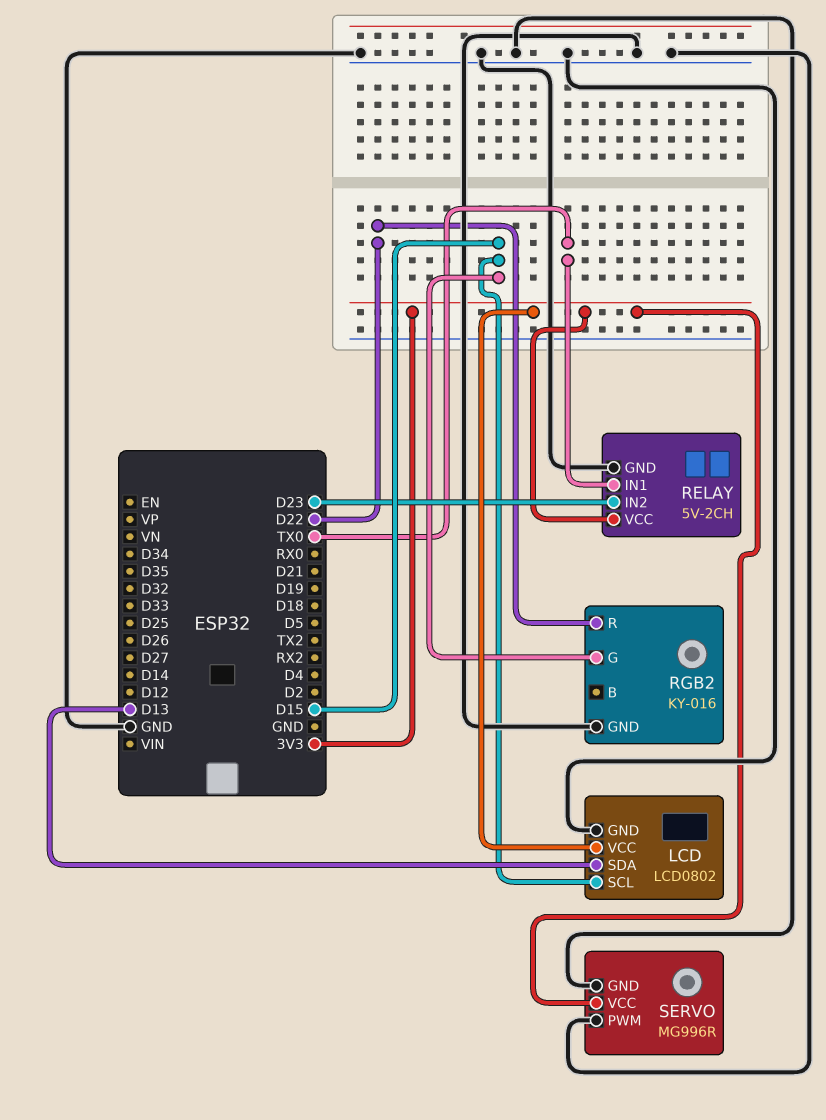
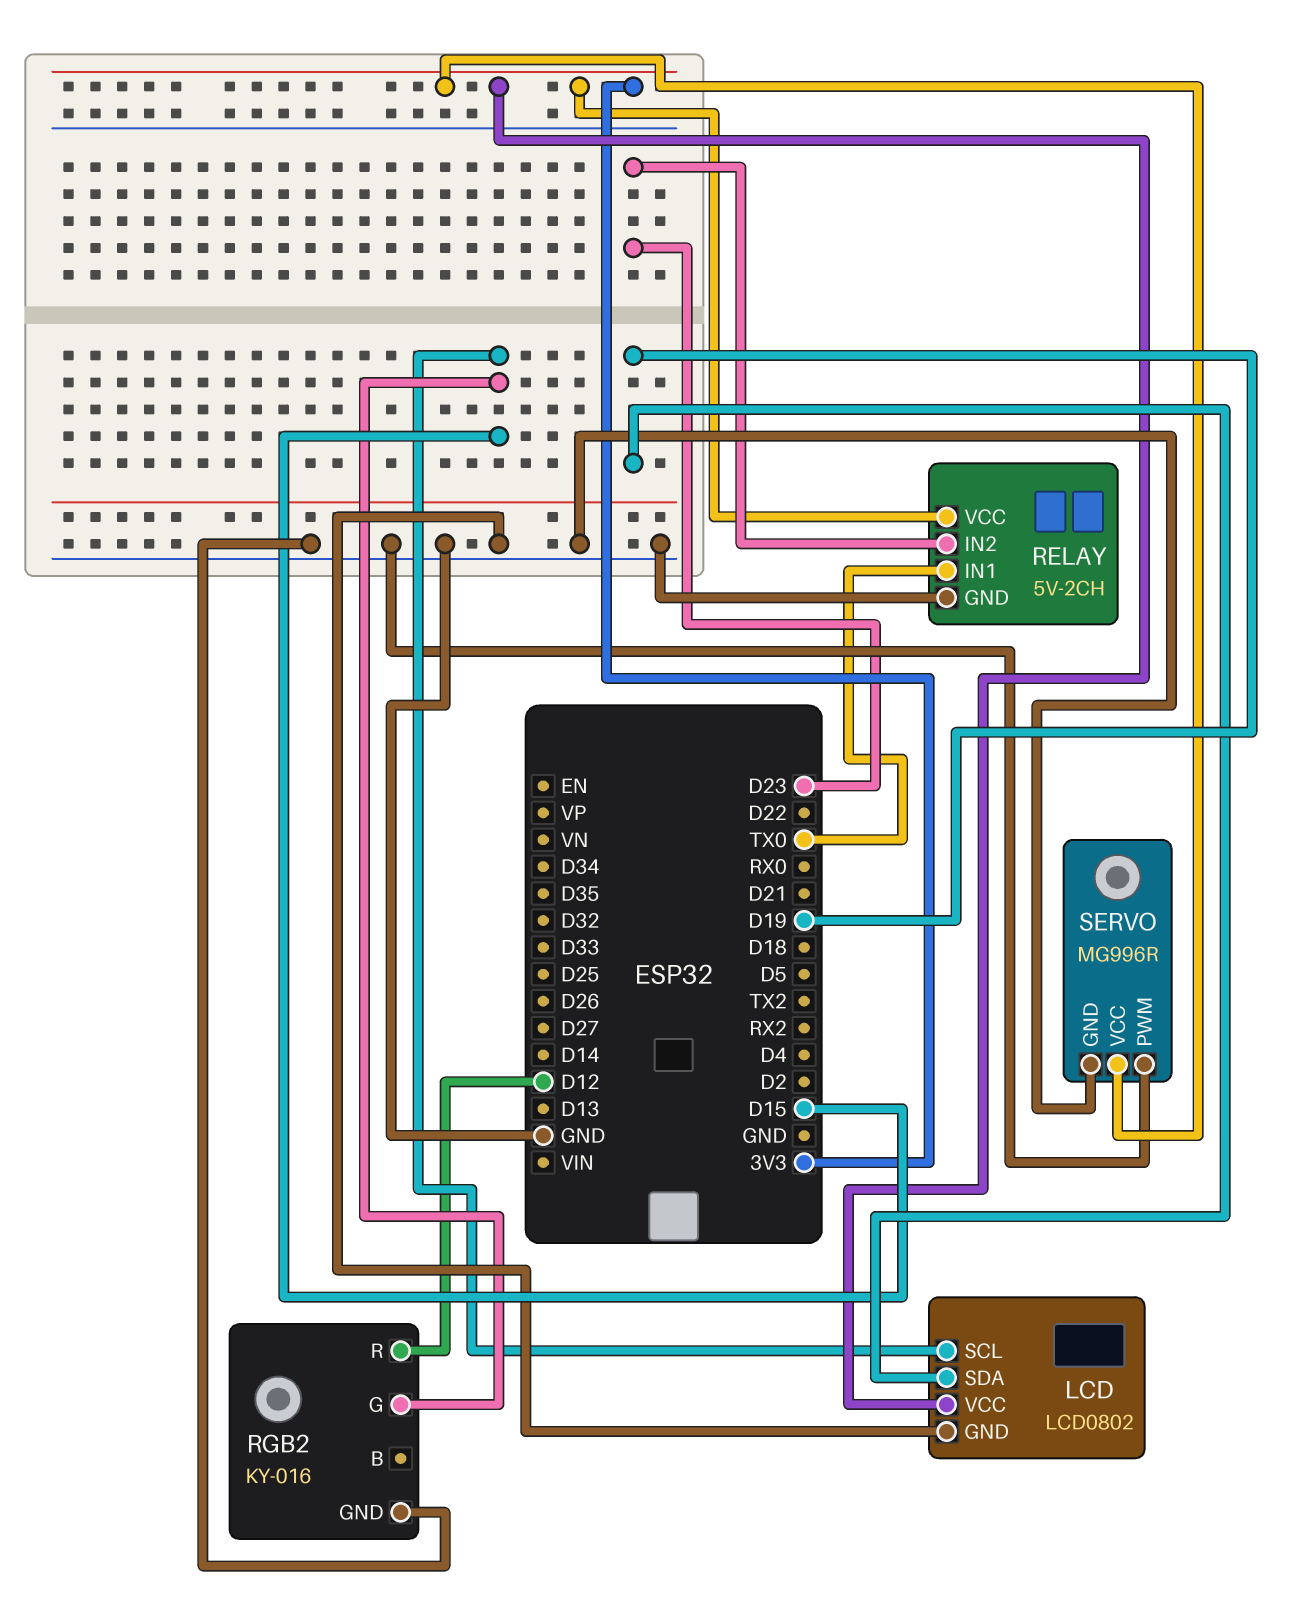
LCD pin SDA: D13 -> D19
RGB2 pin R: D22 -> D12

